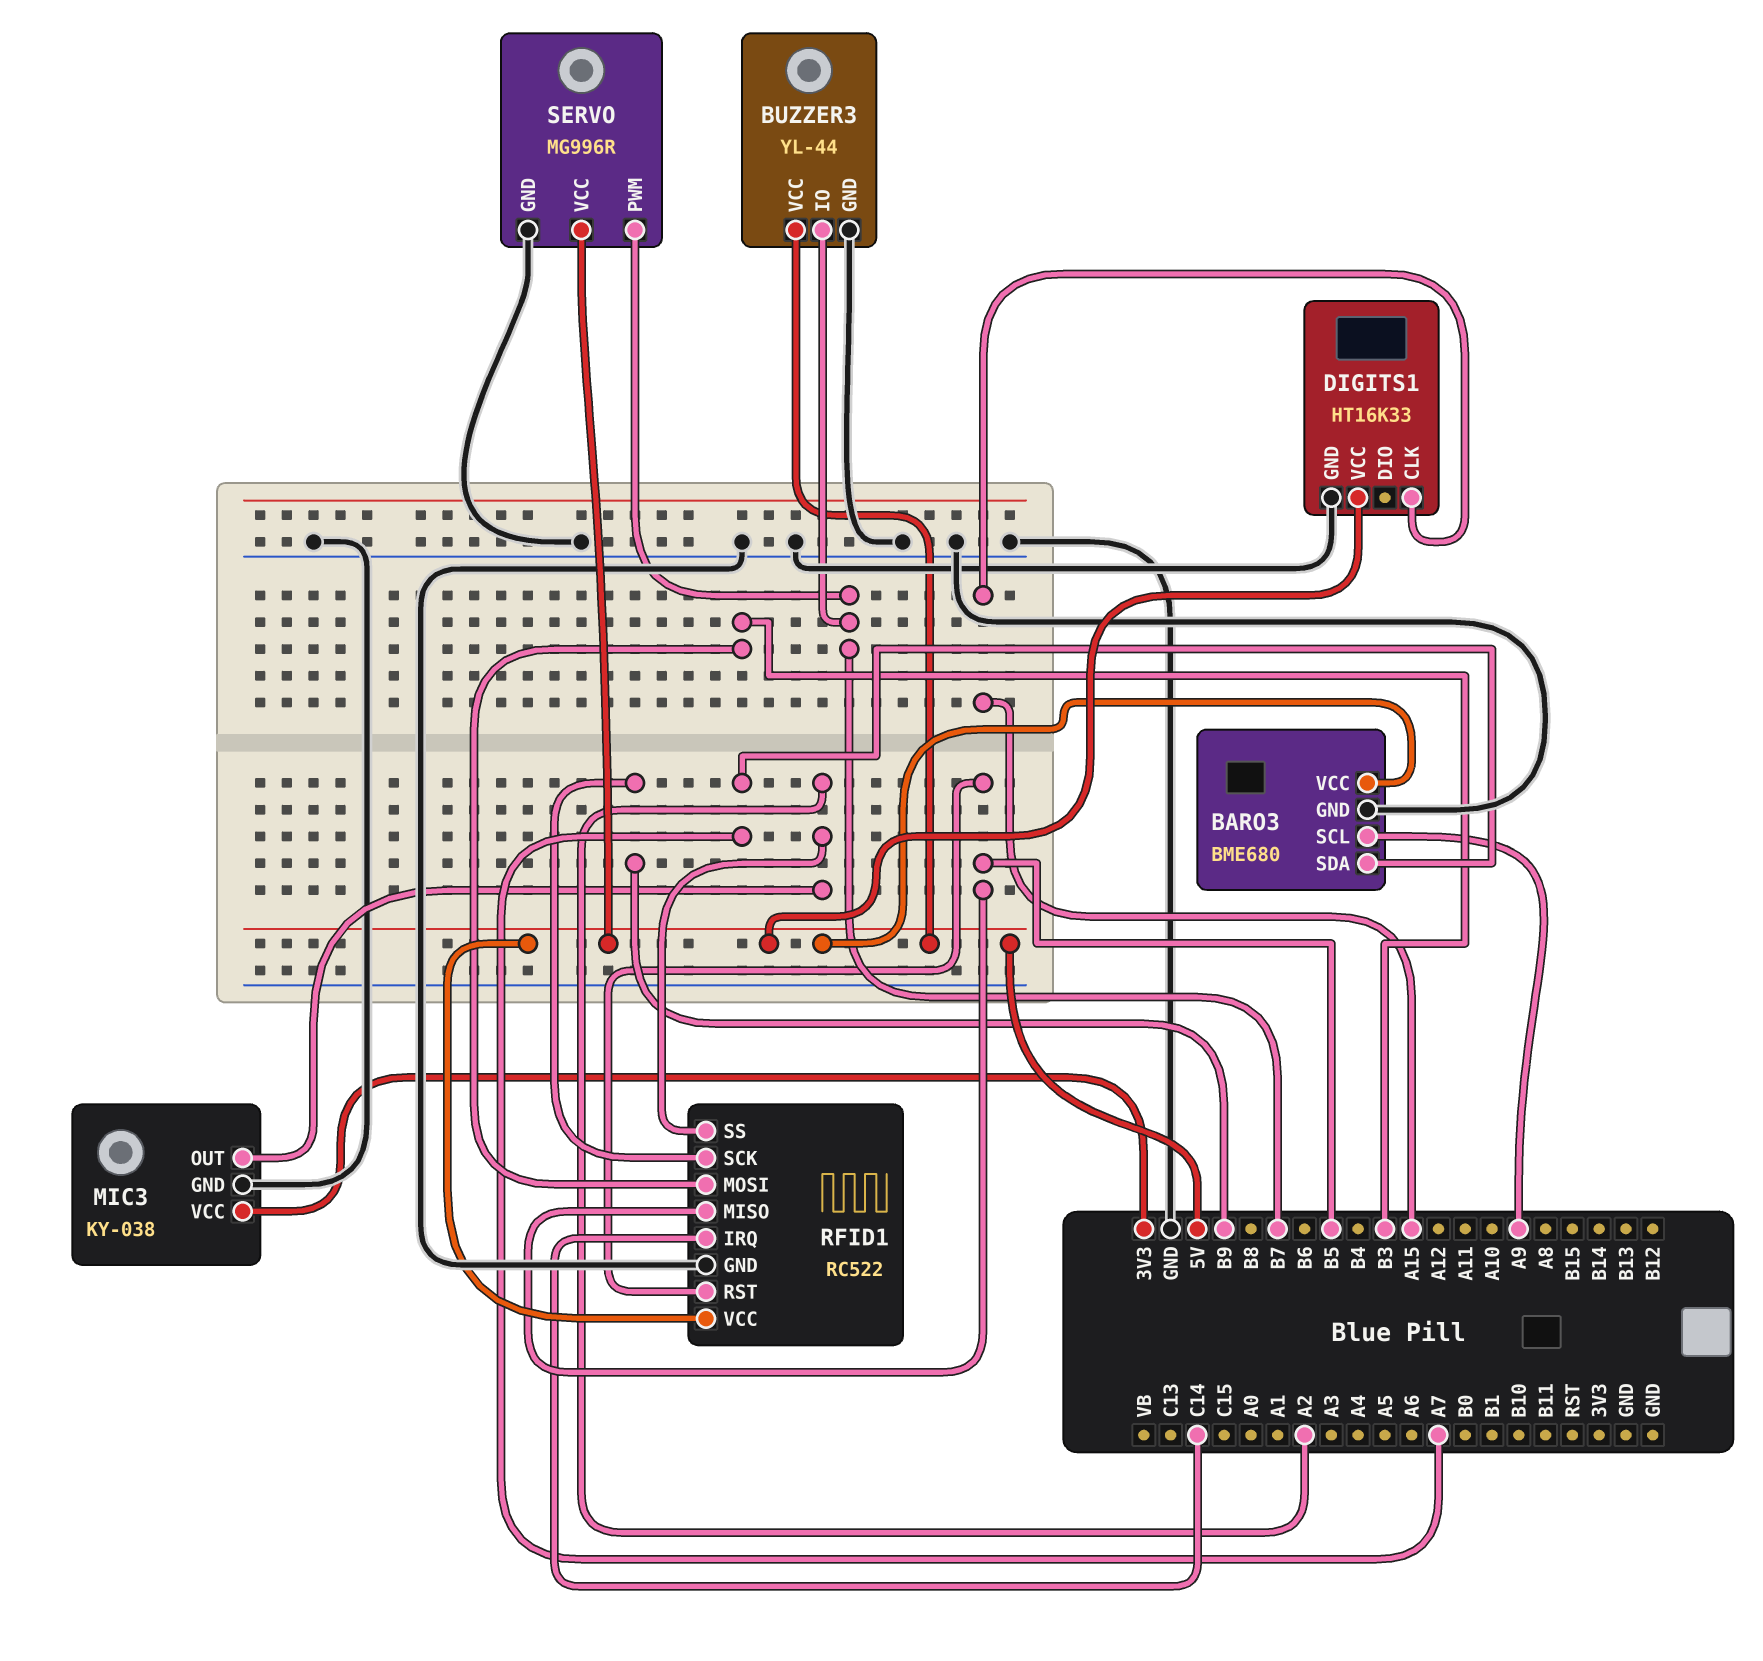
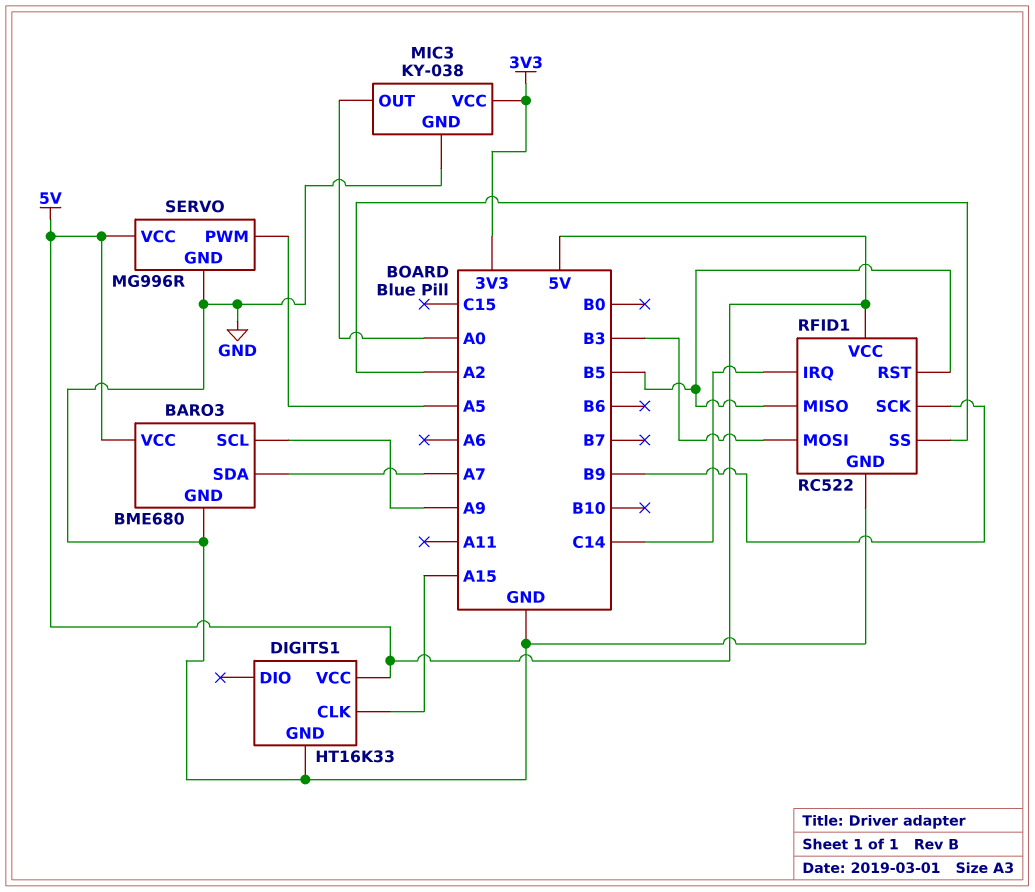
BUZZER3: YL-44 -> none
BUZZER3 pin GND: GND -> none
BUZZER3 pin IO: B7 -> none
BUZZER3 pin VCC: 5V -> none
MIC3 pin OUT: A2 -> A0
SERVO pin PWM: B7 -> A5

